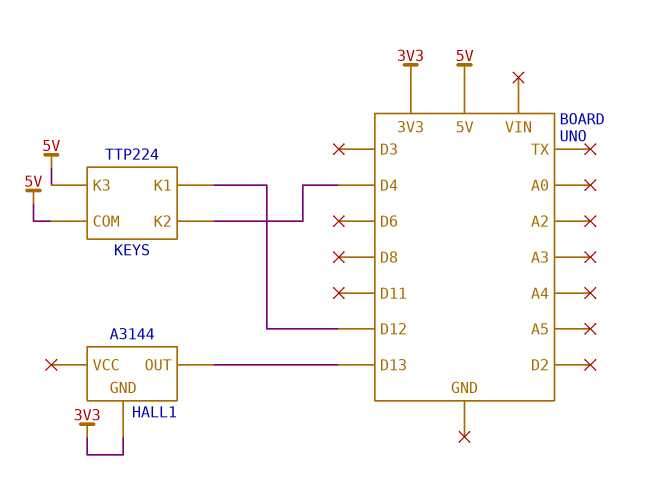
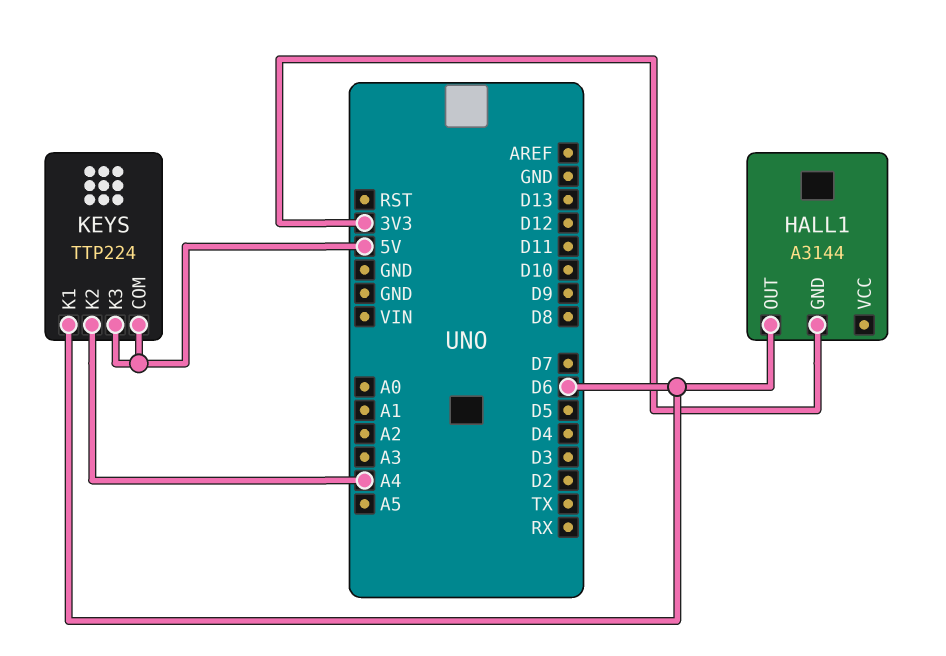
HALL1 pin OUT: D13 -> D6
KEYS pin K1: D12 -> D6
KEYS pin K2: D4 -> A4

